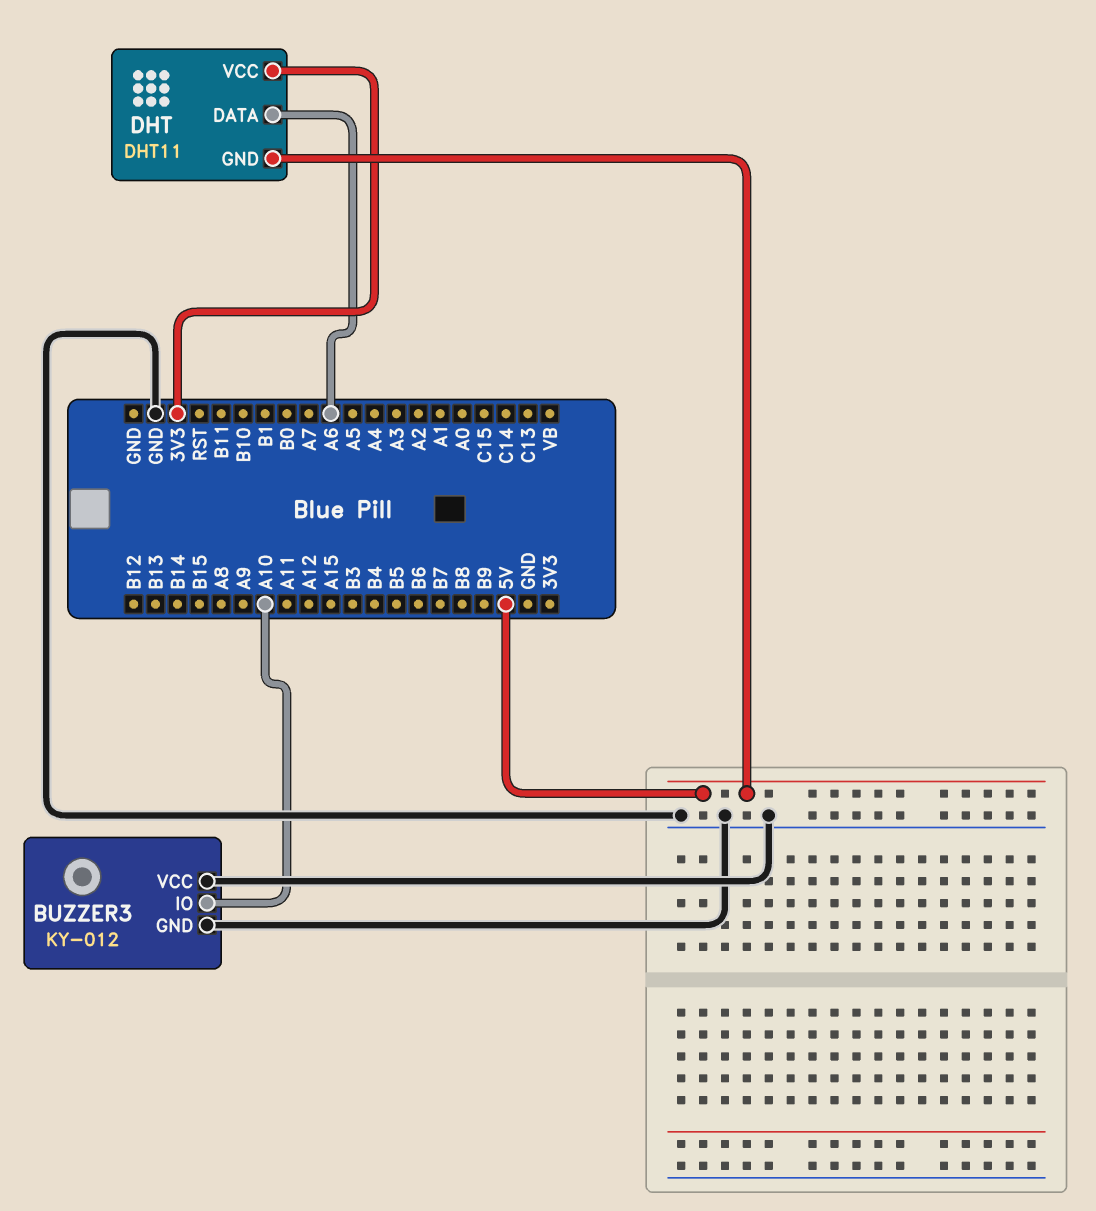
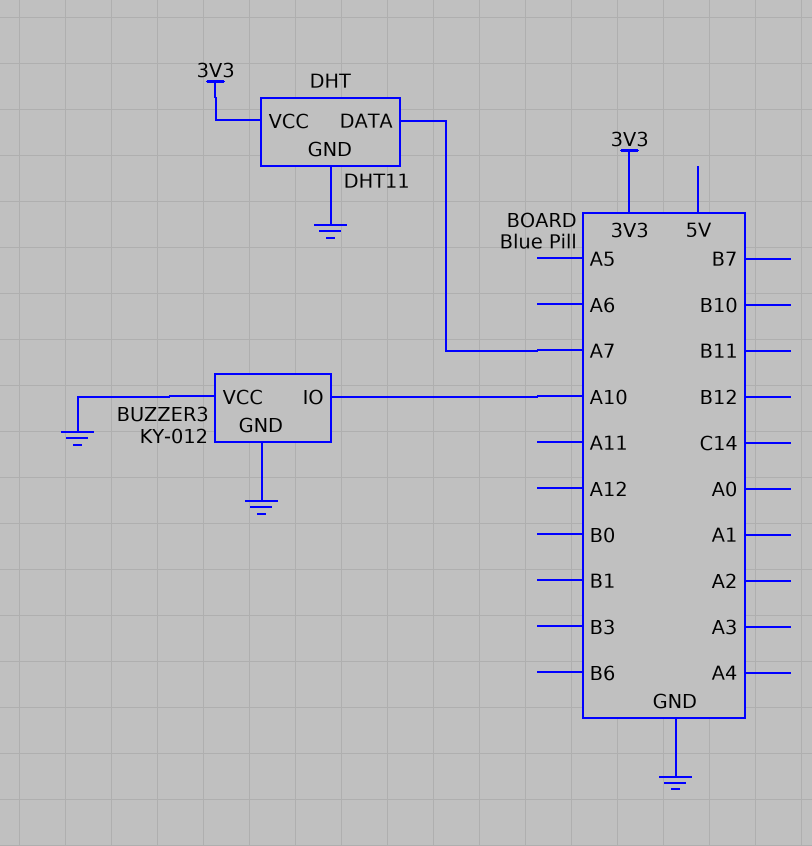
DHT pin DATA: A6 -> A7
DHT pin GND: 5V -> GND

